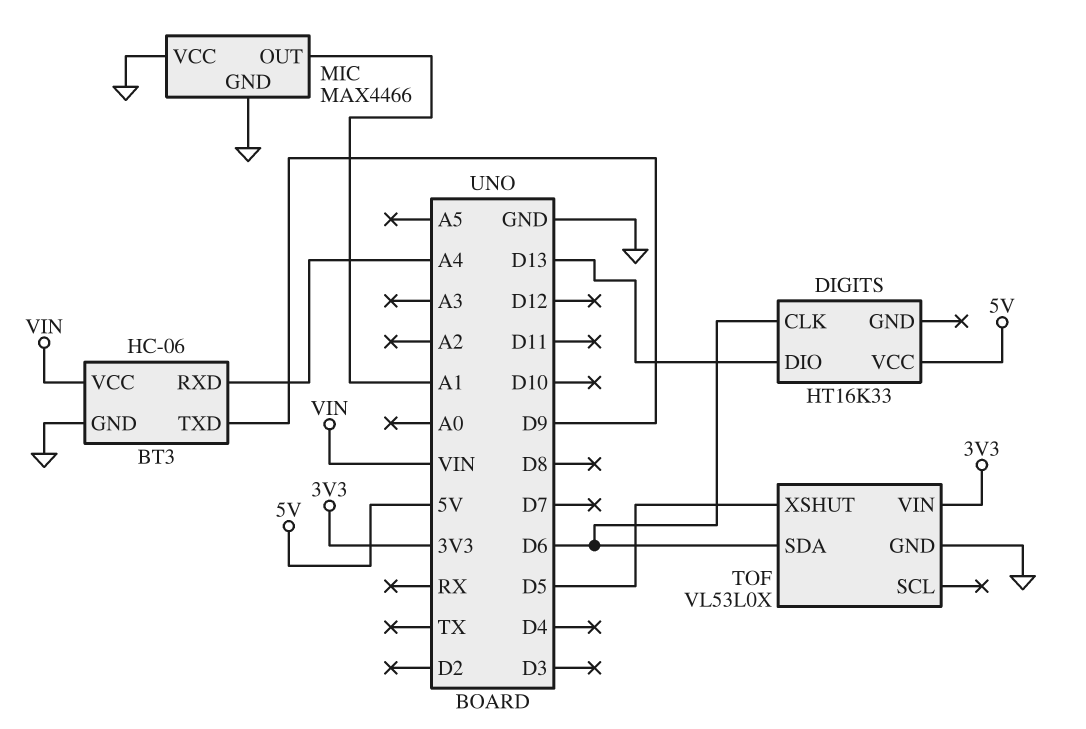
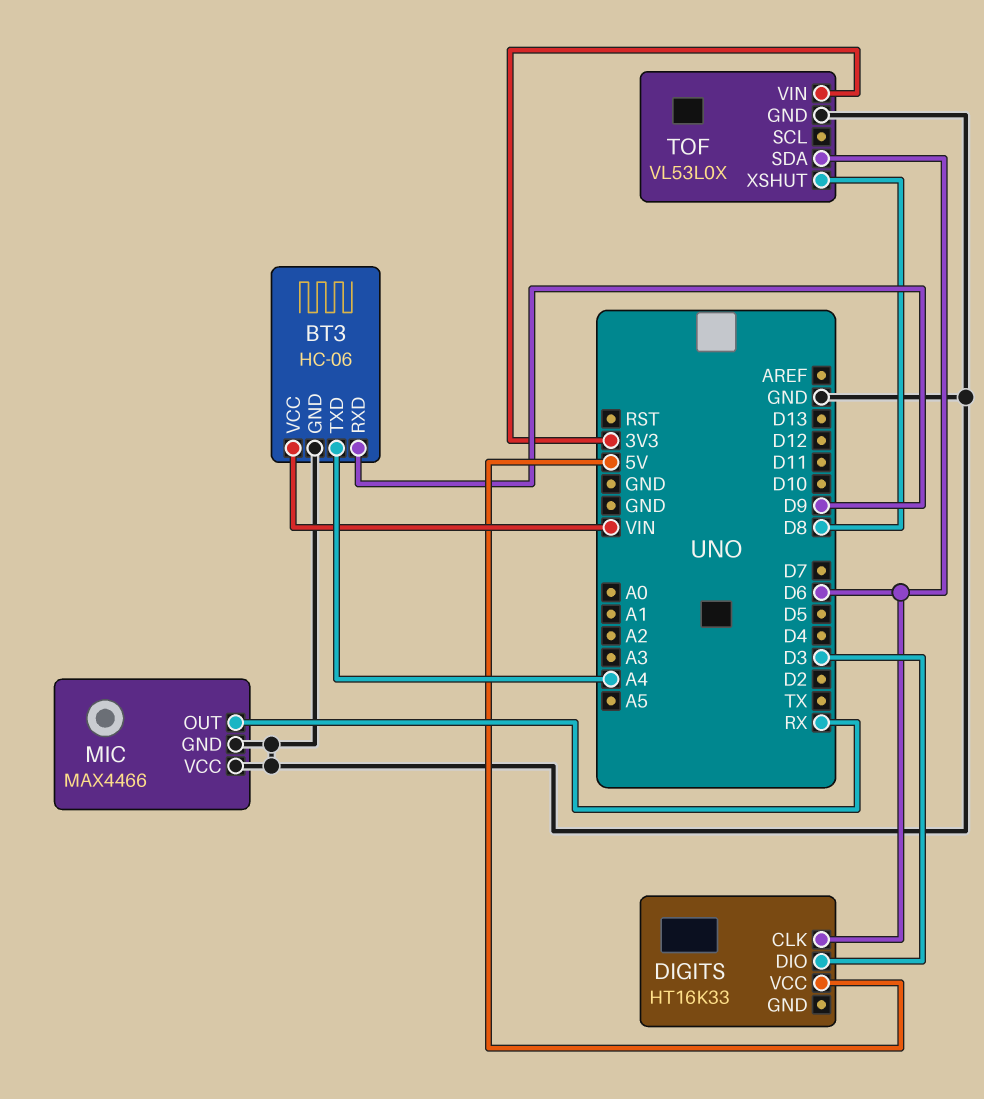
BT3 pin RXD: A4 -> D9
BT3 pin TXD: D9 -> A4
DIGITS pin DIO: D13 -> D3
MIC pin OUT: A1 -> RX
TOF pin XSHUT: D5 -> D8

